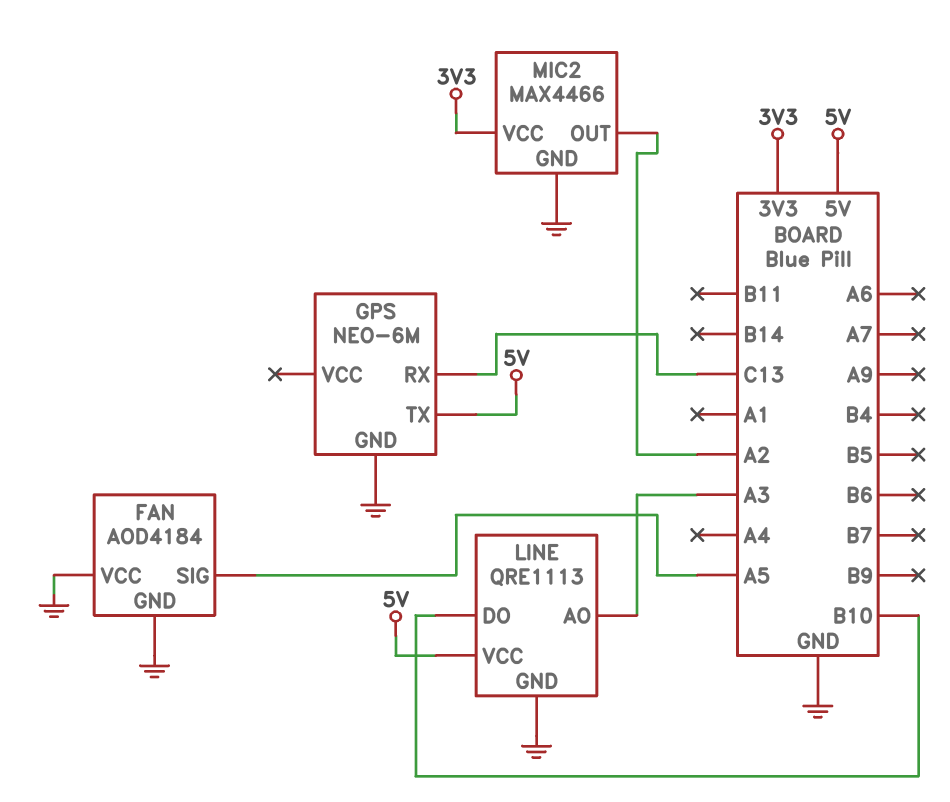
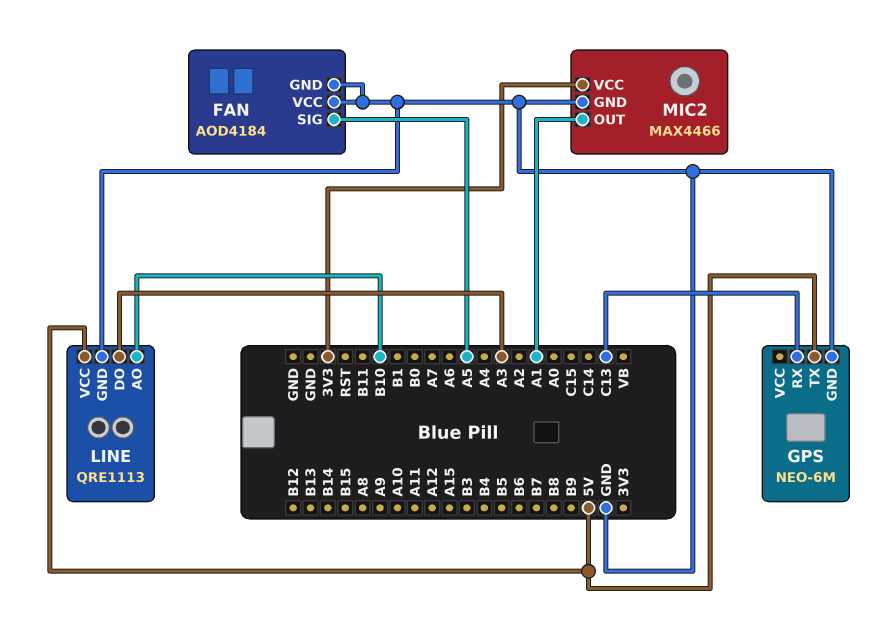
LINE pin AO: A3 -> B10
LINE pin DO: B10 -> A3
MIC2 pin OUT: A2 -> A1

